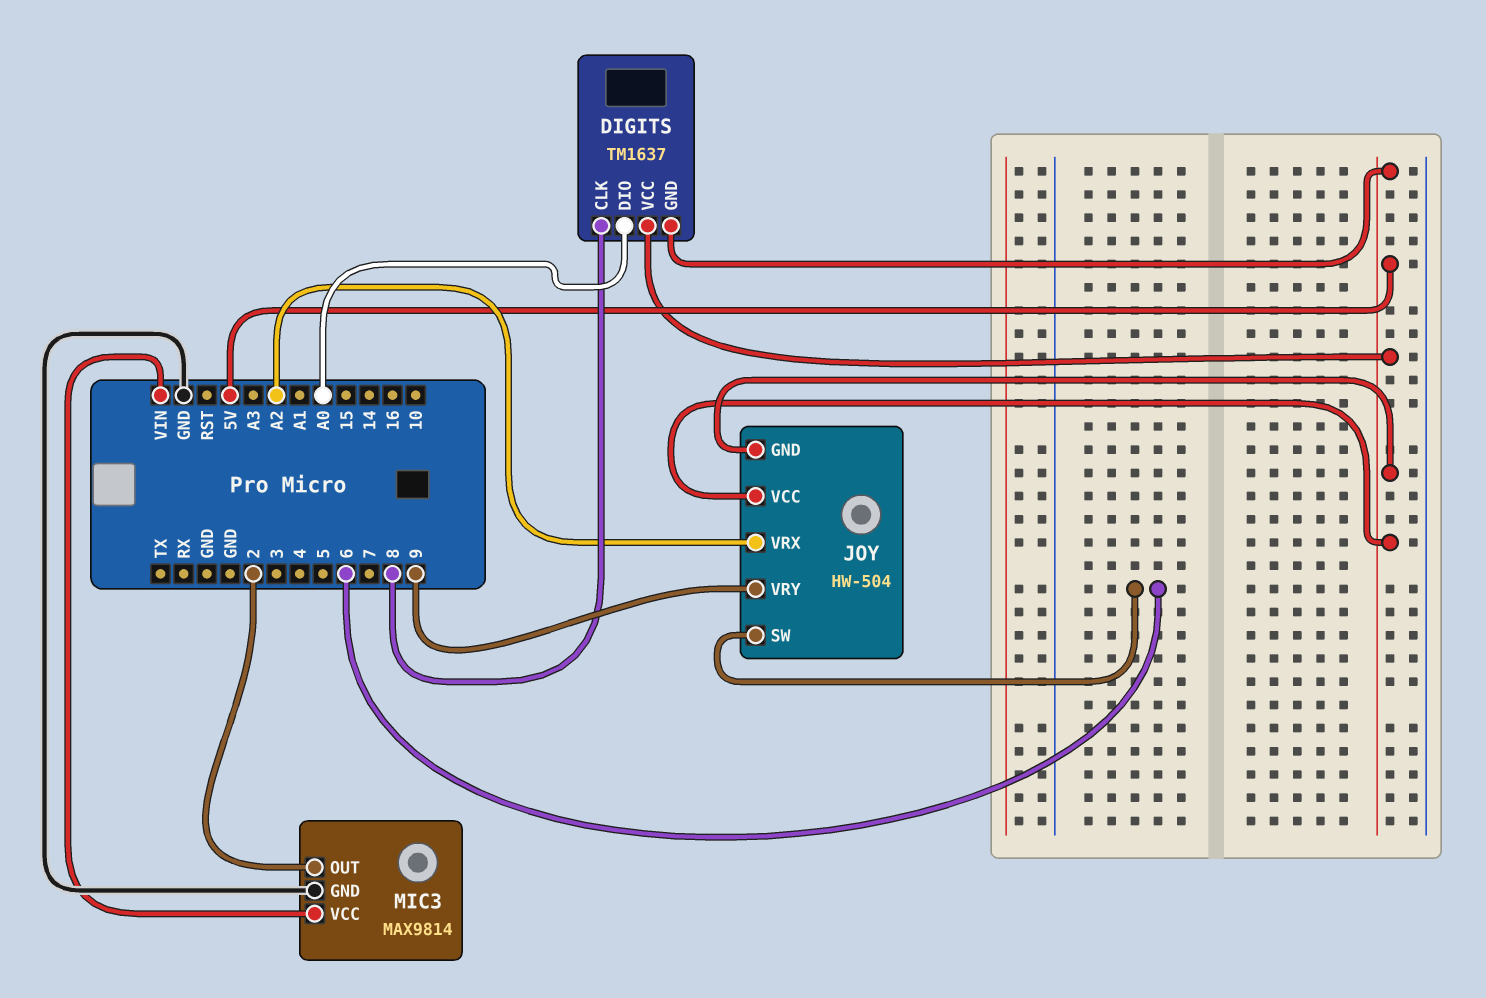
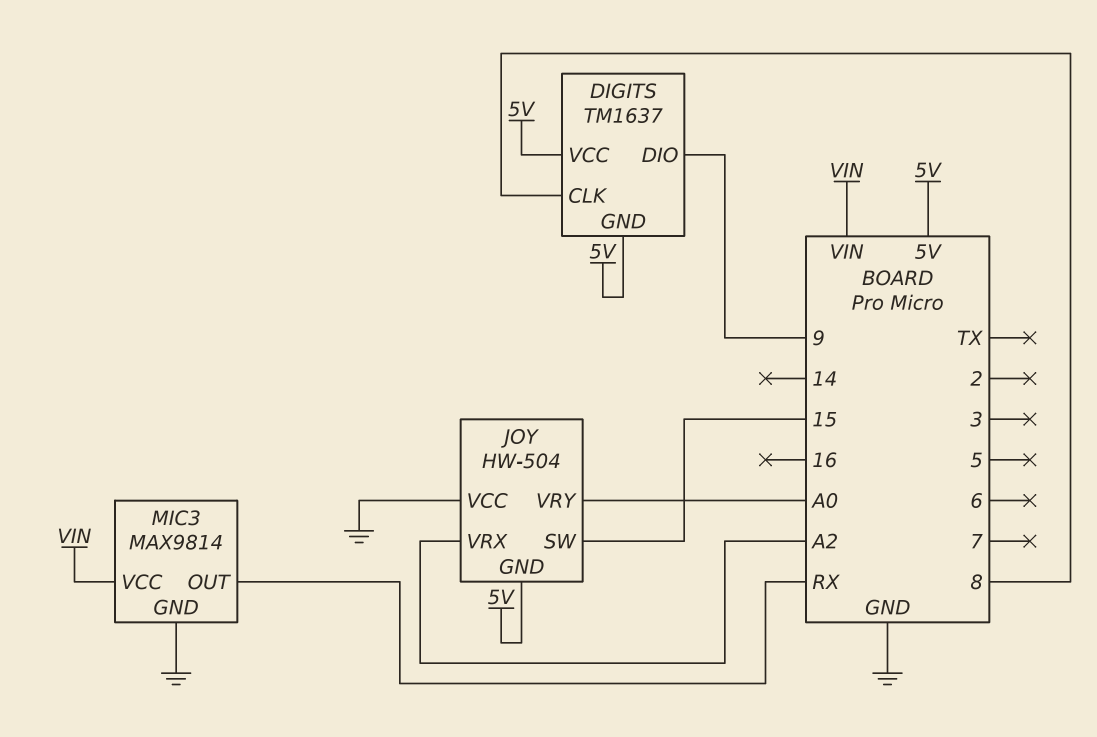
DIGITS pin DIO: A0 -> 9
JOY pin SW: 6 -> 15
JOY pin VCC: 5V -> GND
JOY pin VRY: 9 -> A0
MIC3 pin OUT: 2 -> RX

